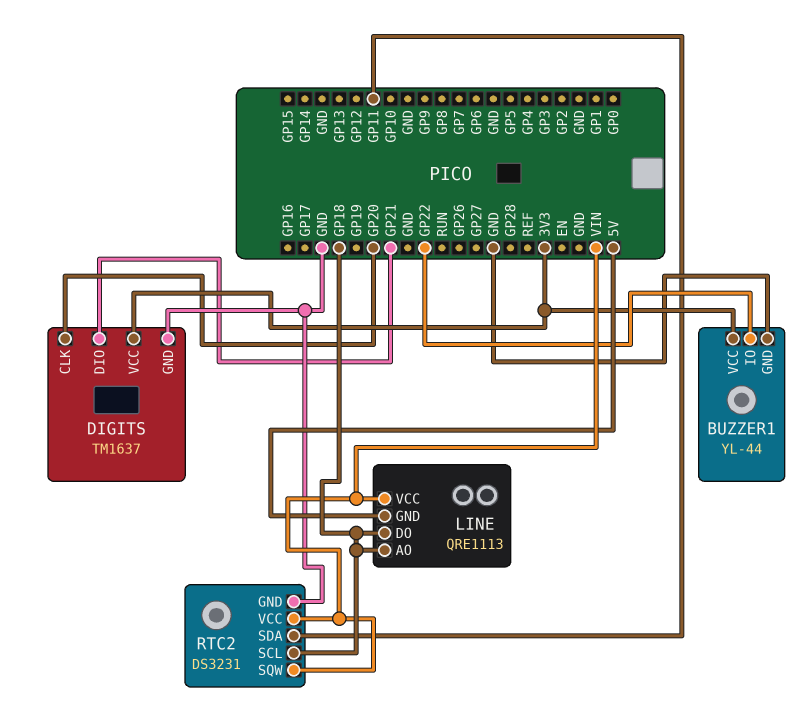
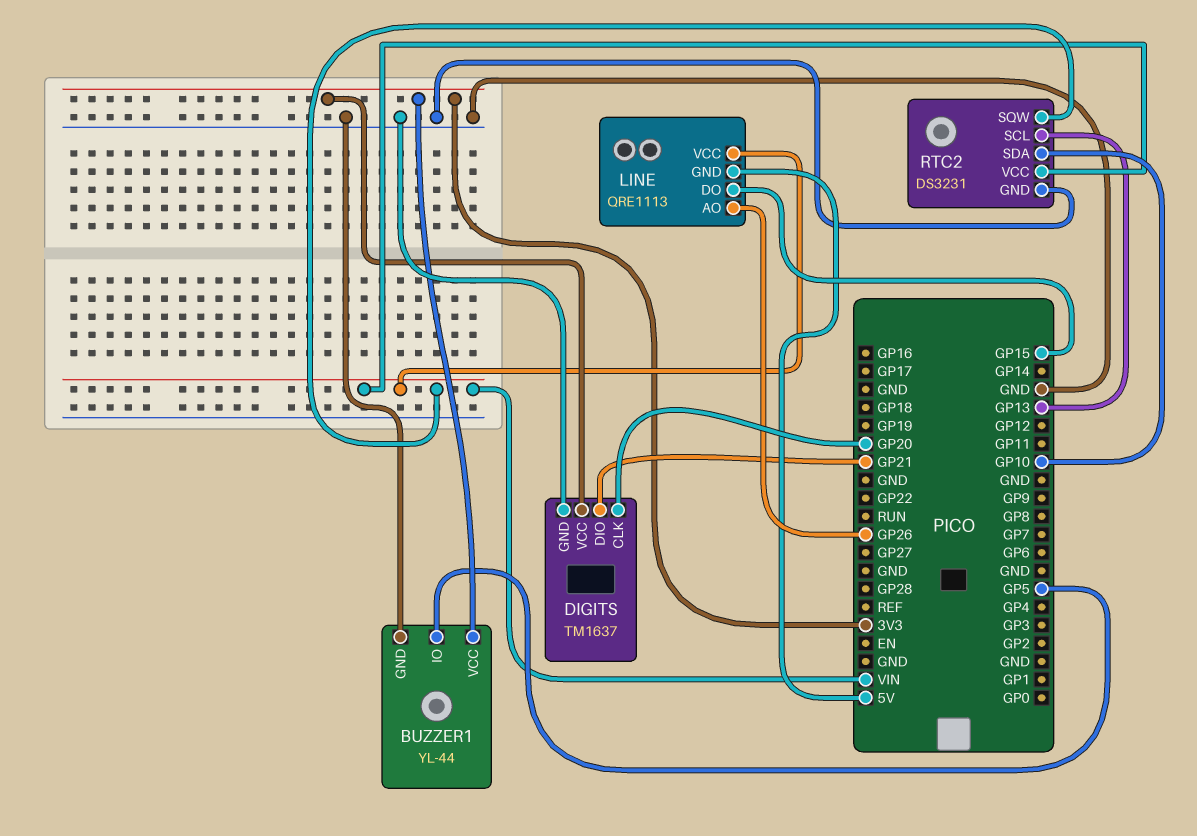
BUZZER1 pin IO: GP22 -> GP5
LINE pin AO: GP18 -> GP26
LINE pin DO: GP18 -> GP15
RTC2 pin SCL: GP18 -> GP13
RTC2 pin SDA: GP11 -> GP10

